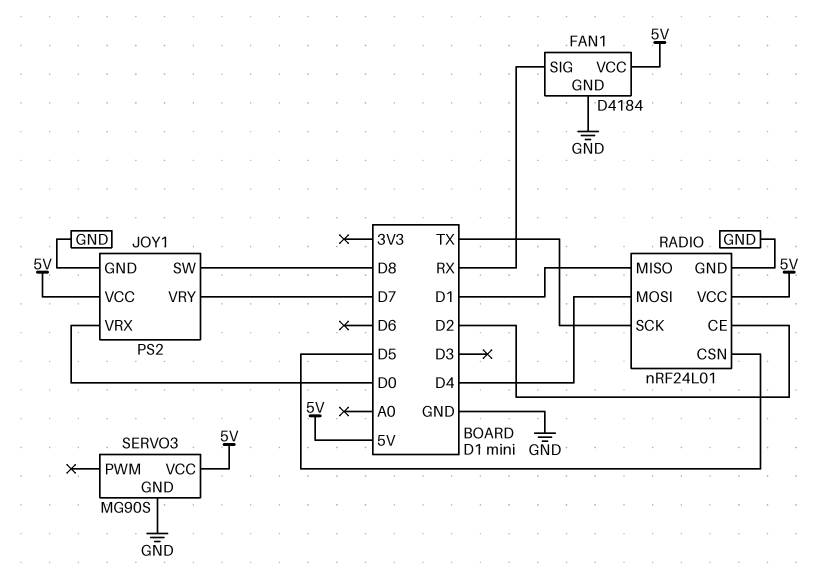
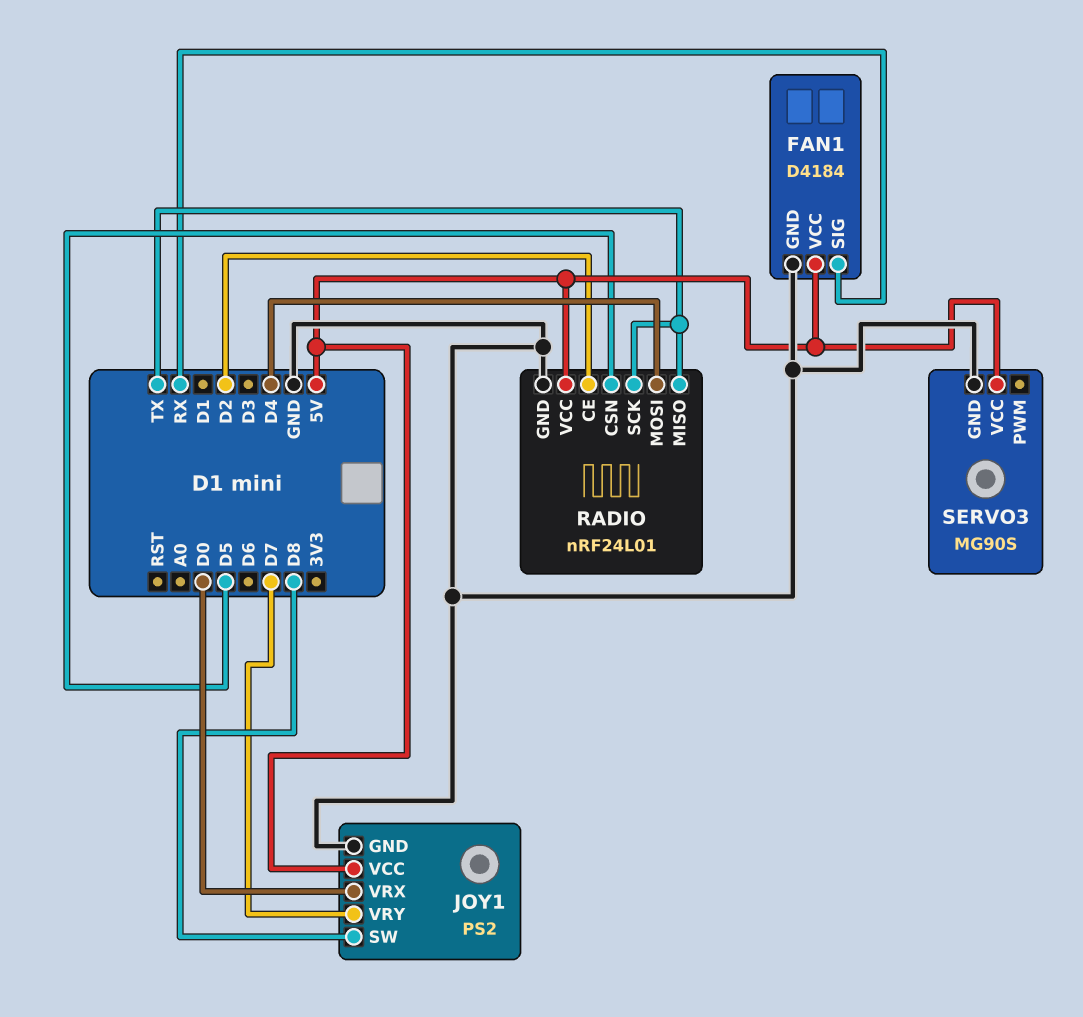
RADIO pin MISO: D1 -> TX

